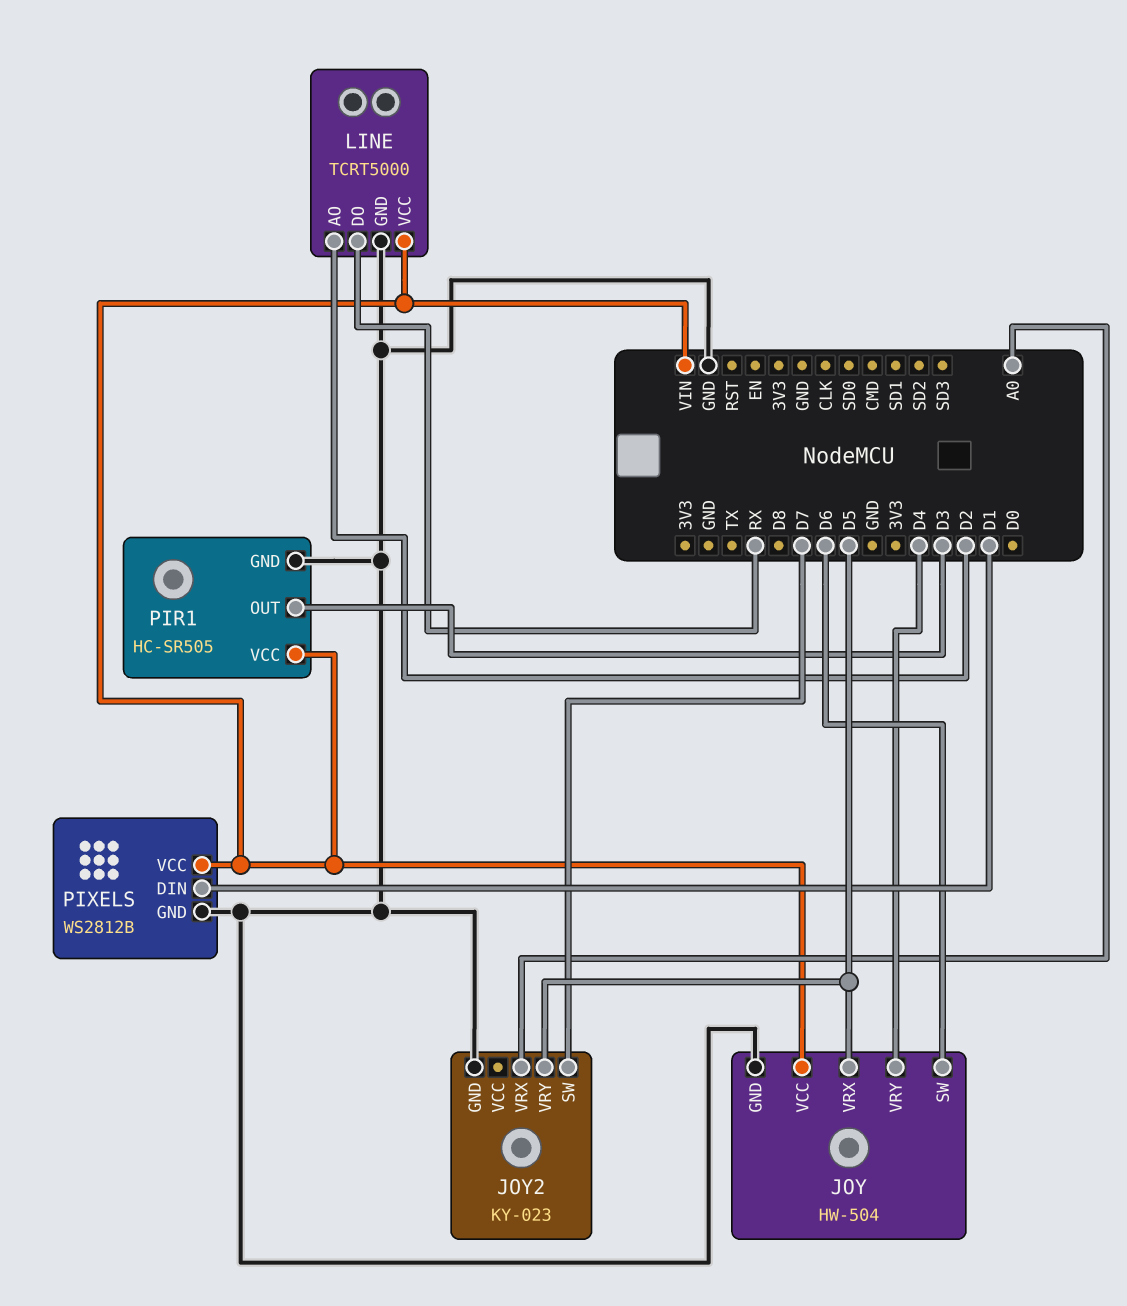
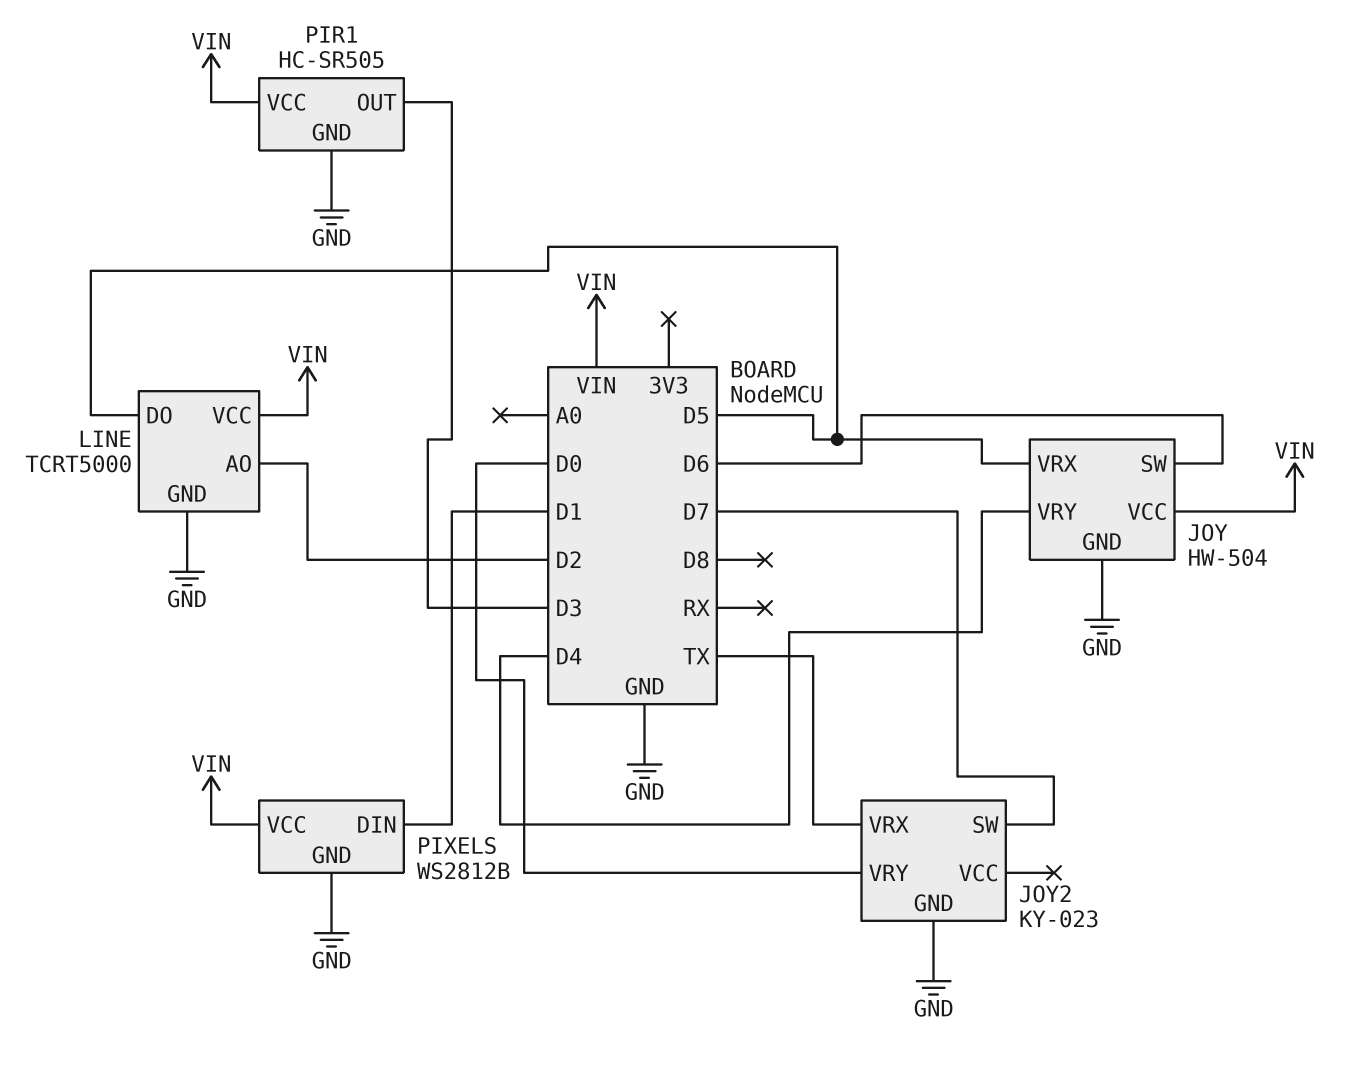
JOY2 pin VRX: A0 -> TX
JOY2 pin VRY: D5 -> D0
LINE pin DO: RX -> D5

